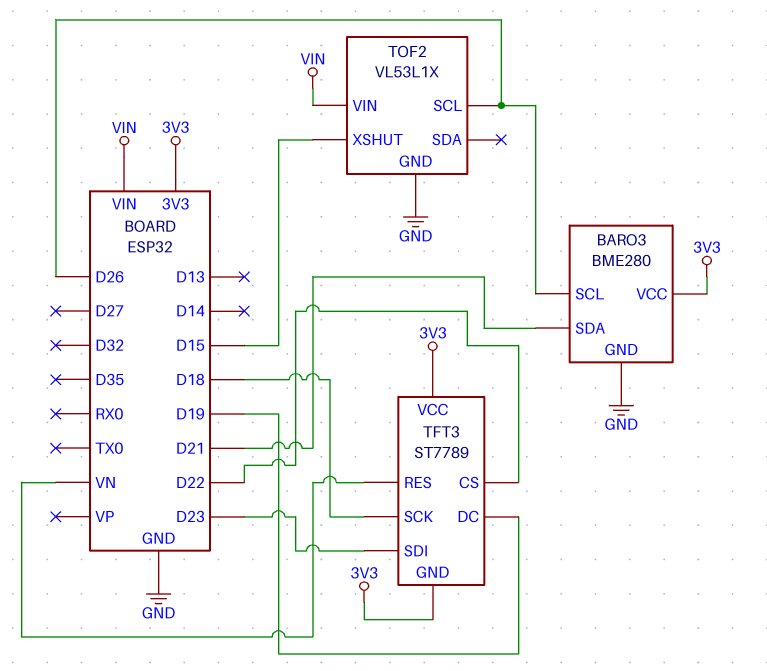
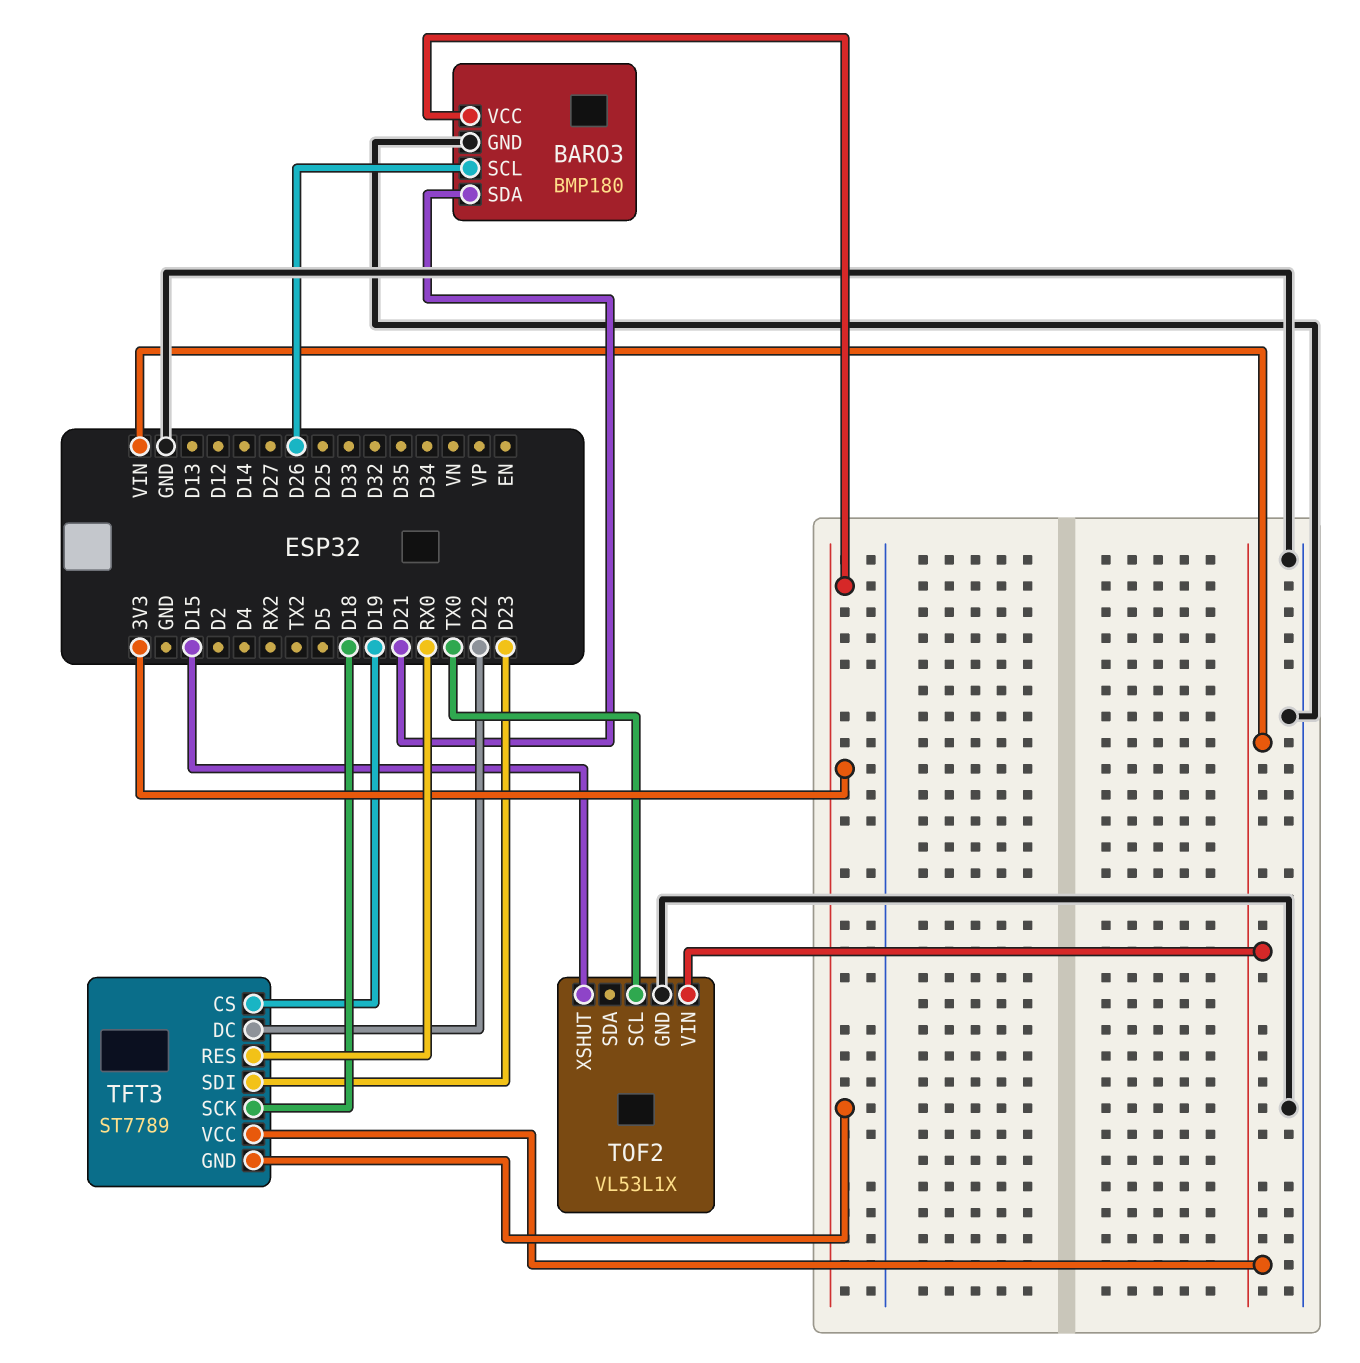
BARO3: BME280 -> BMP180
TFT3 pin CS: D22 -> D19
TFT3 pin DC: D19 -> D22
TFT3 pin RES: VN -> RX0
TFT3 pin VCC: 3V3 -> VIN
TOF2 pin SCL: D26 -> TX0

